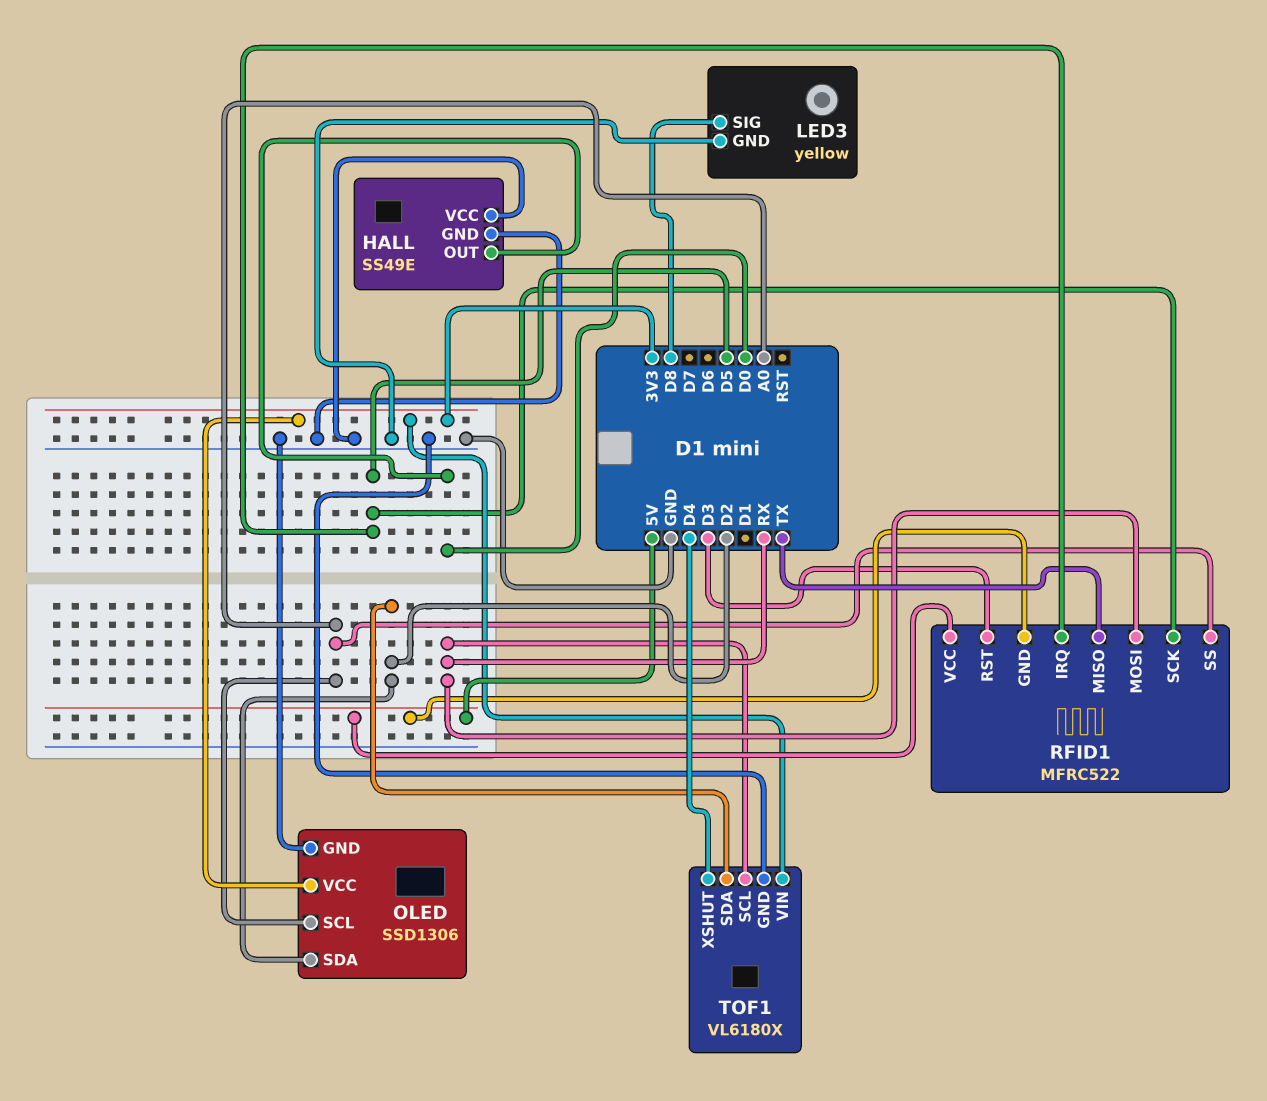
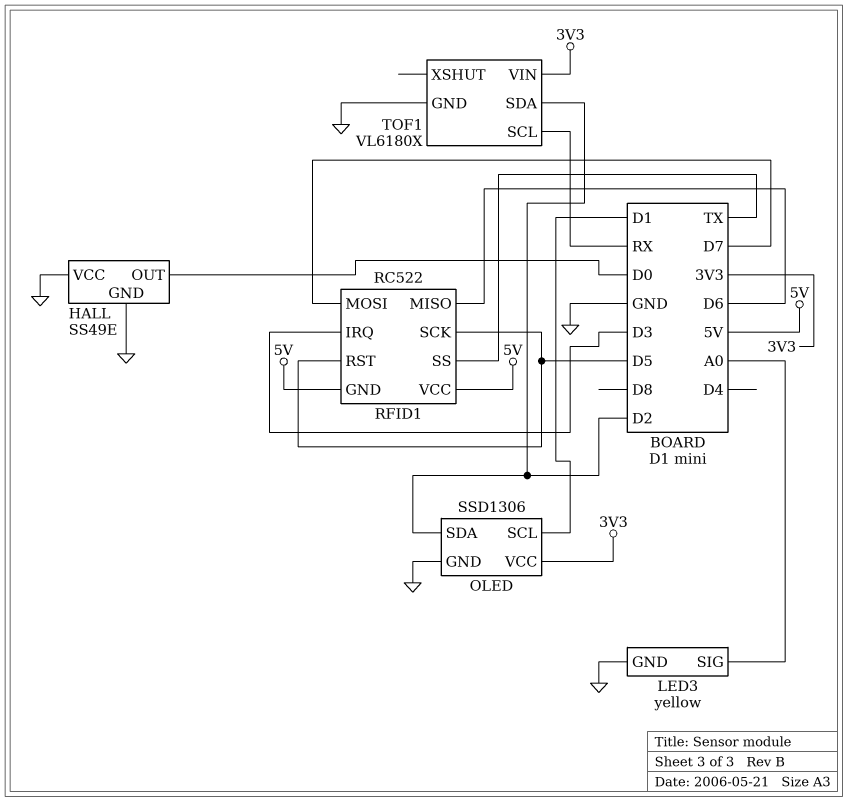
LED3 pin SIG: D8 -> A0
OLED pin SCL: A0 -> D1
RFID1: MFRC522 -> RC522
RFID1 pin IRQ: D5 -> D3
RFID1 pin MISO: TX -> D6
RFID1 pin MOSI: RX -> D7
RFID1 pin RST: D3 -> D5
RFID1 pin SS: A0 -> TX
TOF1 pin XSHUT: D4 -> none

